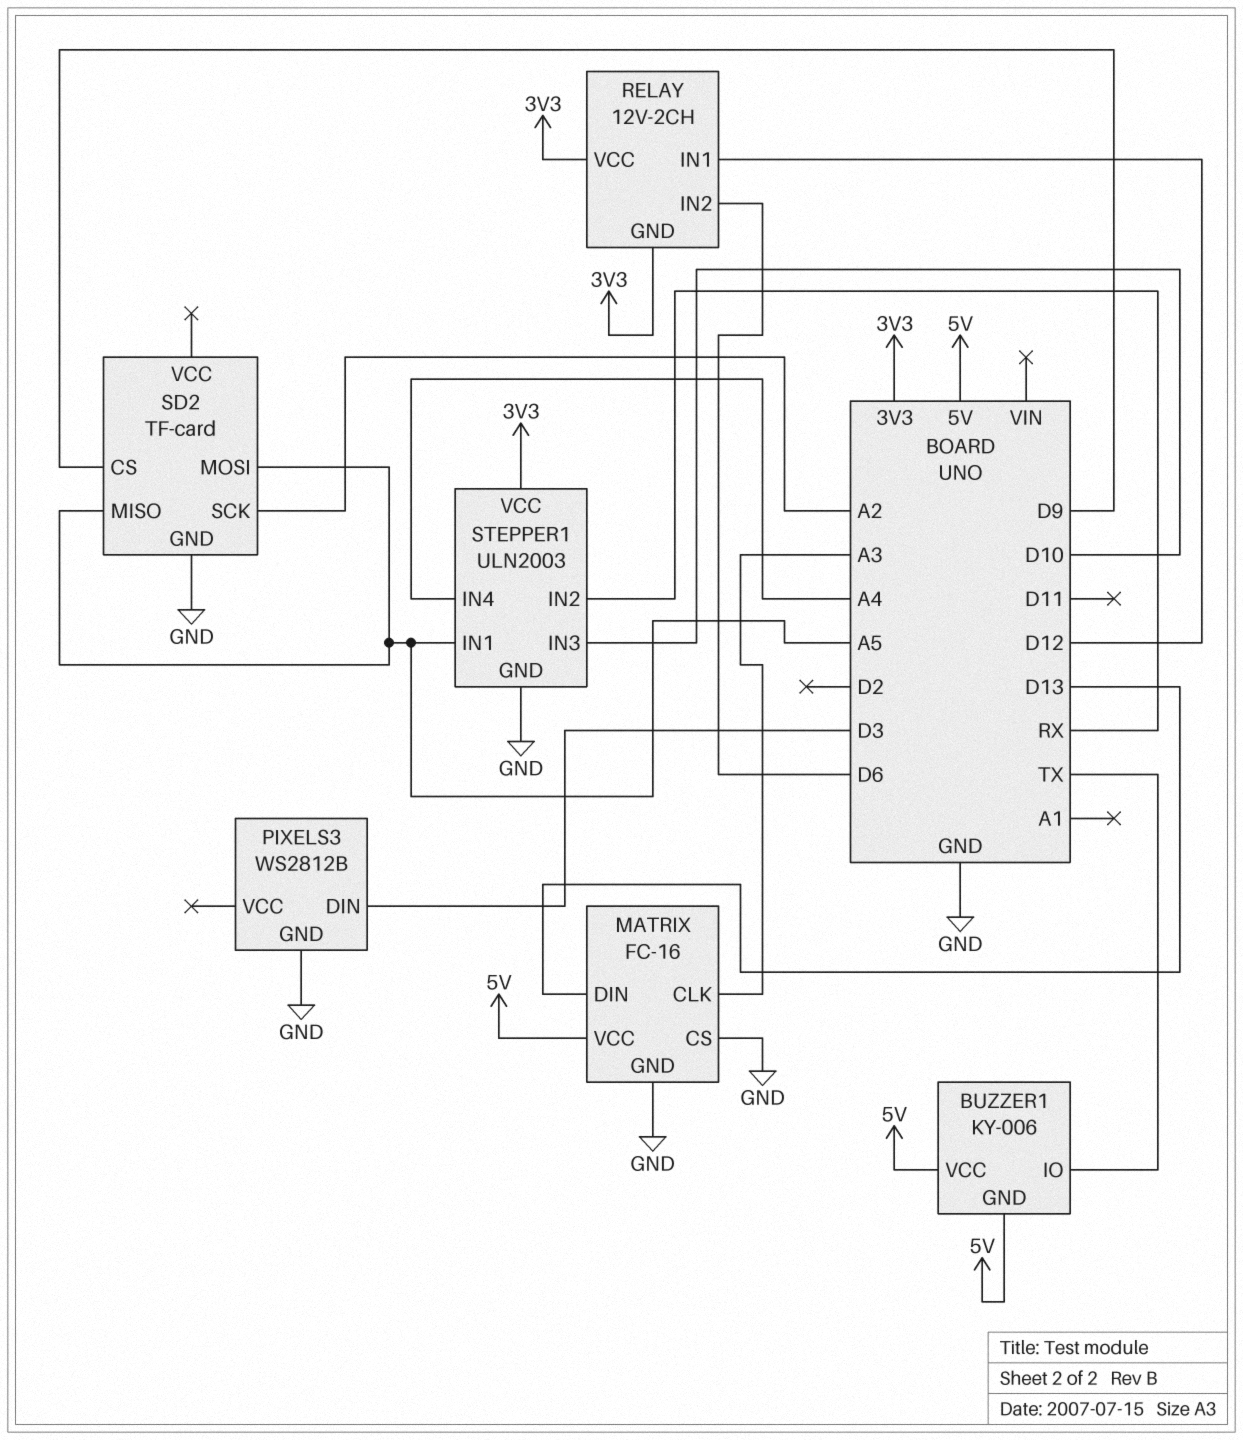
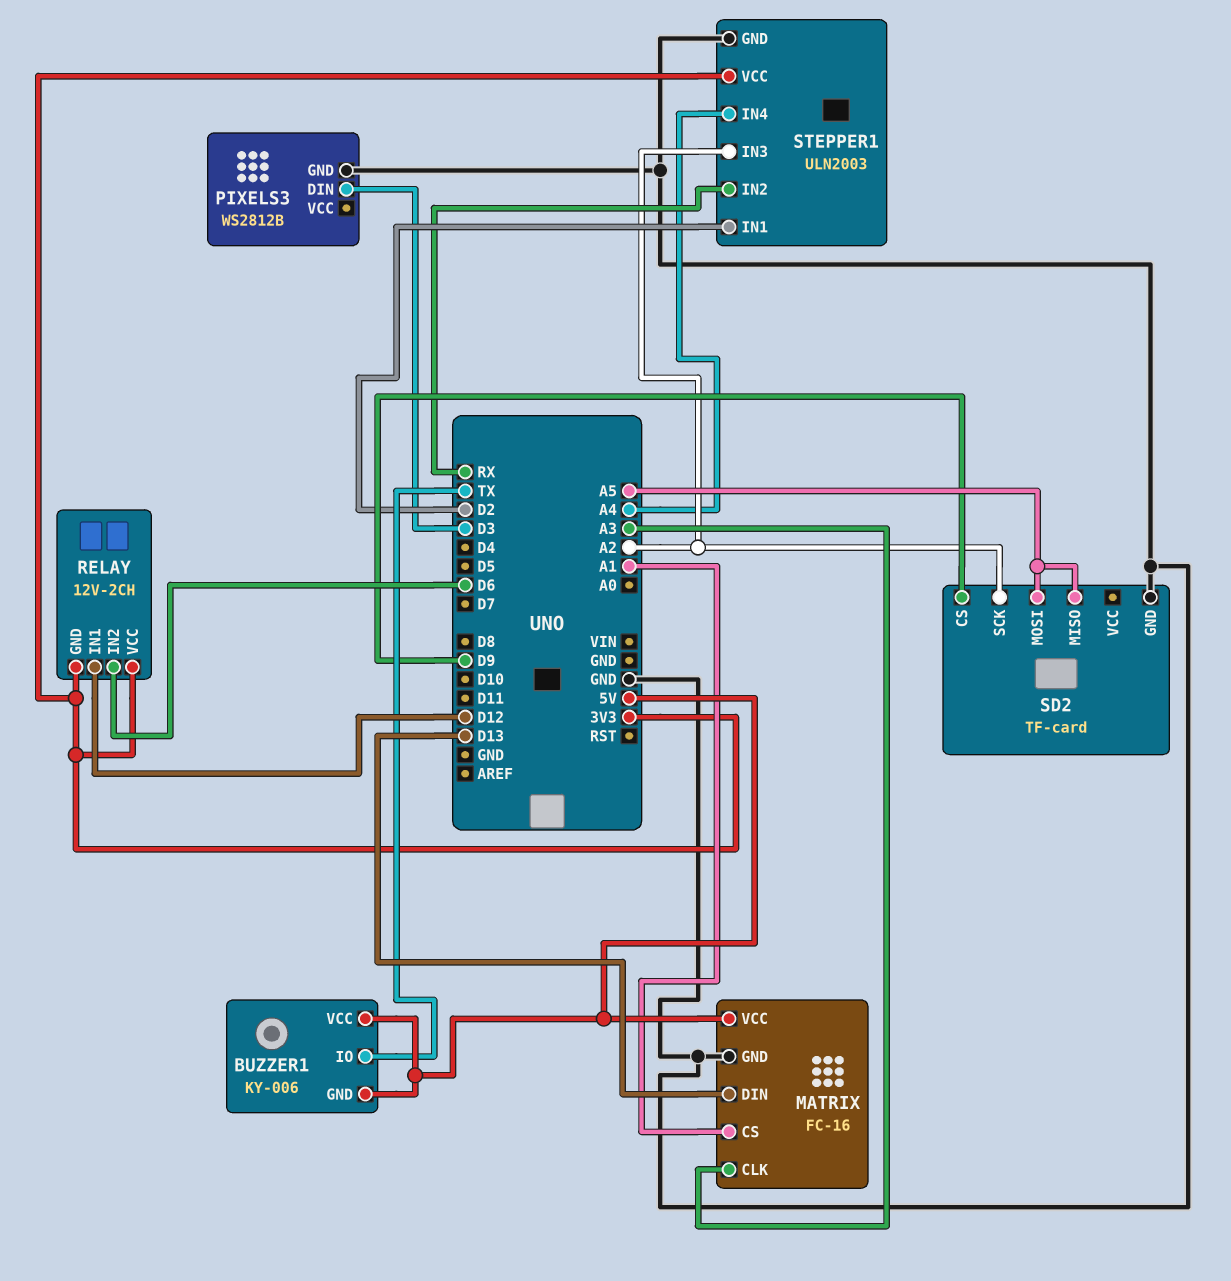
MATRIX pin CS: GND -> A1
STEPPER1 pin IN1: A5 -> D2
STEPPER1 pin IN3: D10 -> A2

